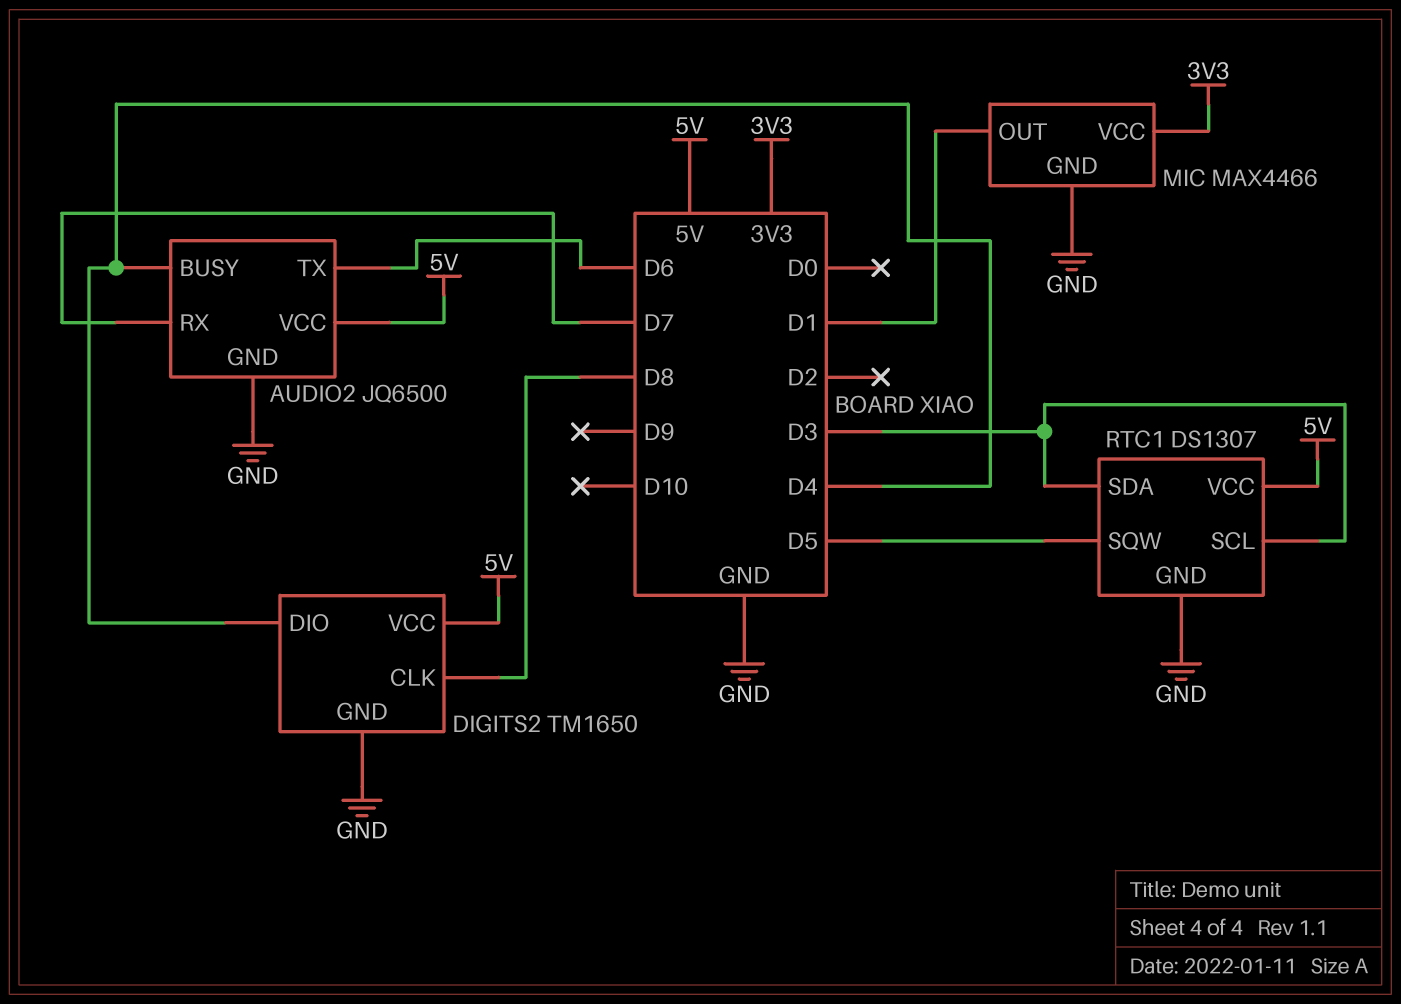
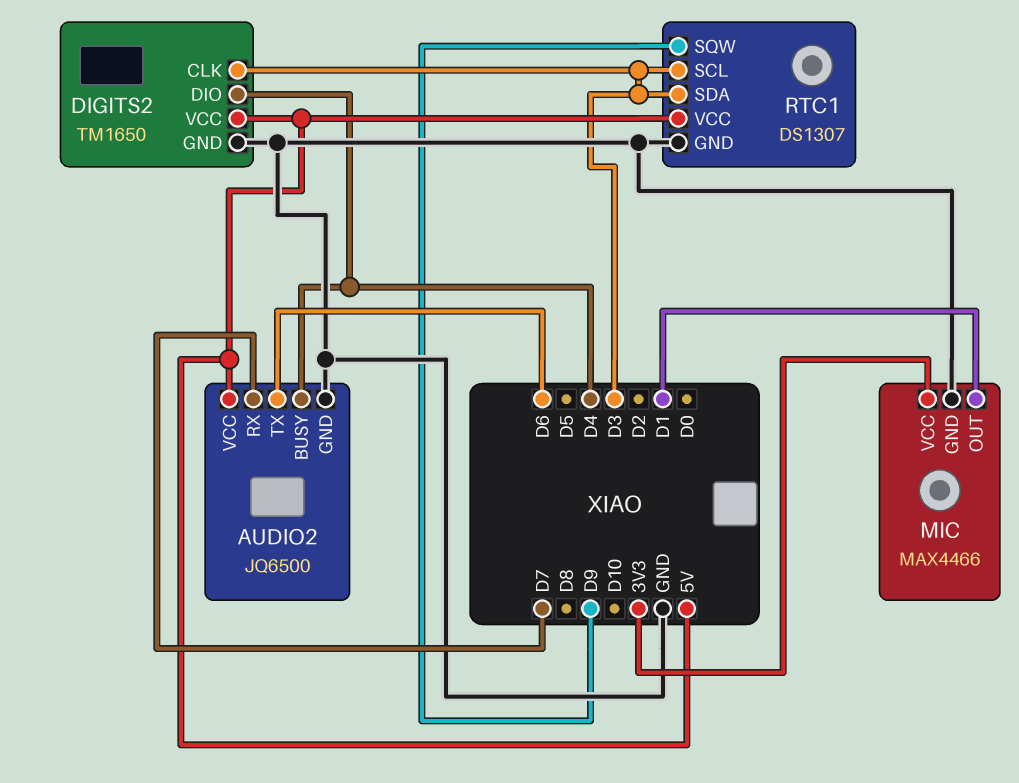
DIGITS2 pin CLK: D8 -> D3
RTC1 pin SQW: D5 -> D9

